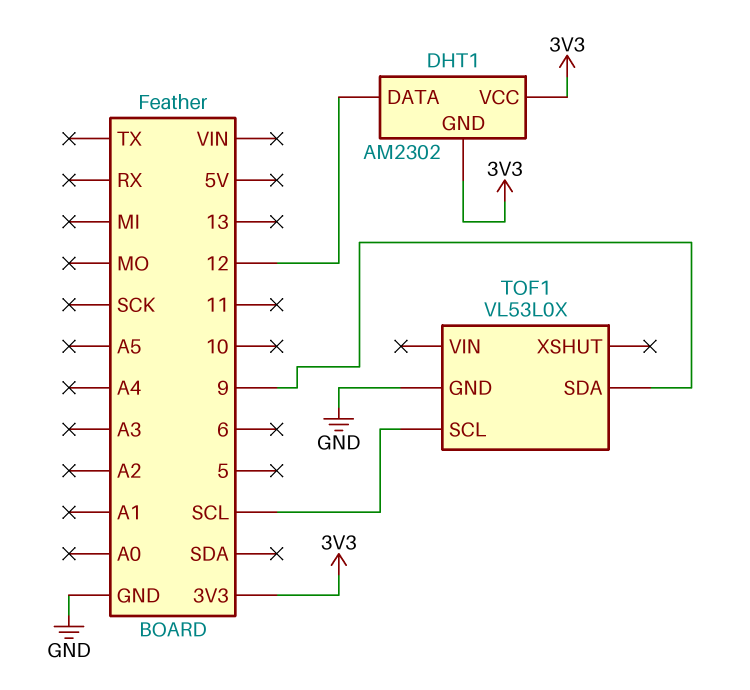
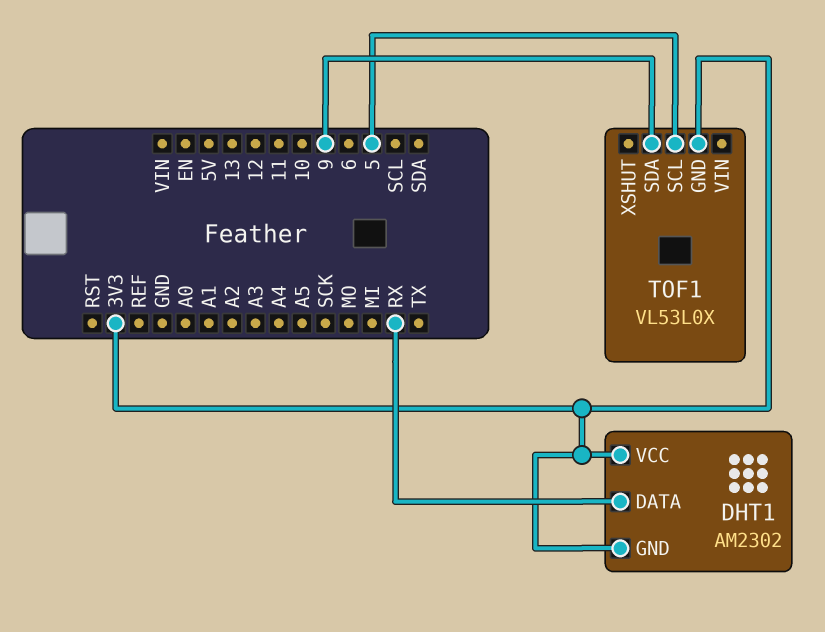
DHT1 pin DATA: 12 -> RX
TOF1 pin GND: GND -> 3V3
TOF1 pin SCL: SCL -> 5

